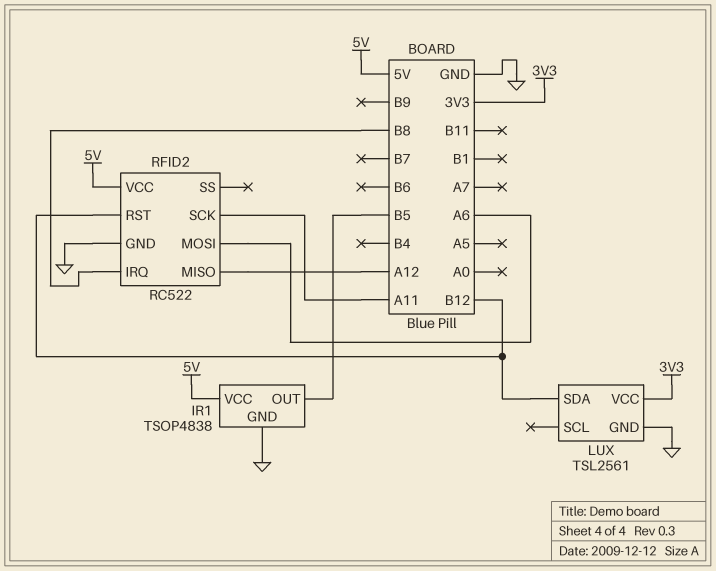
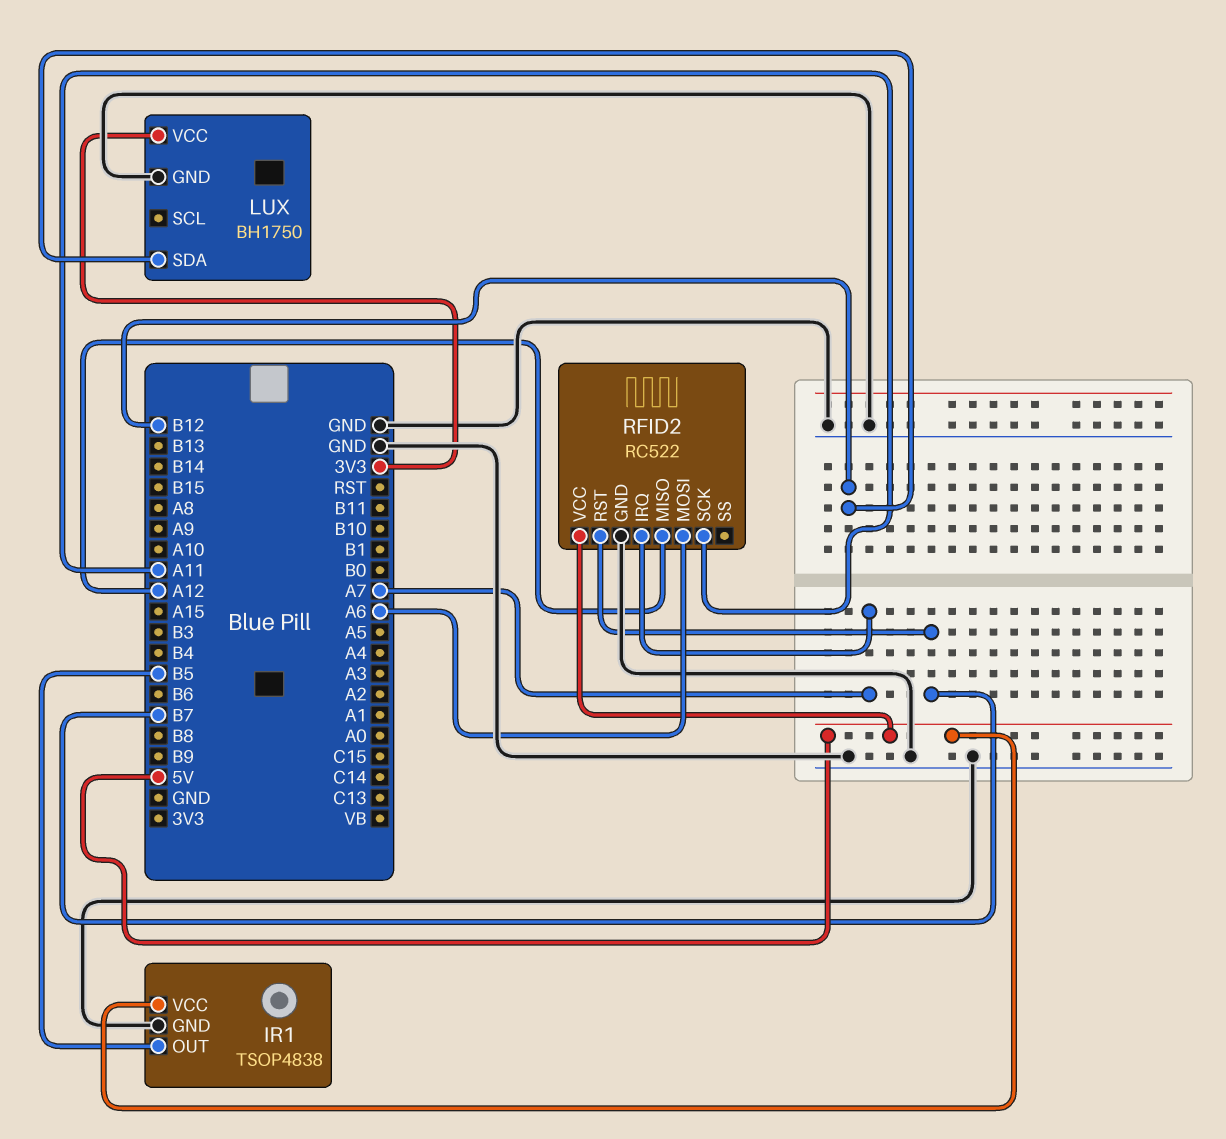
LUX: TSL2561 -> BH1750
RFID2 pin IRQ: B8 -> A7
RFID2 pin RST: B12 -> B7

